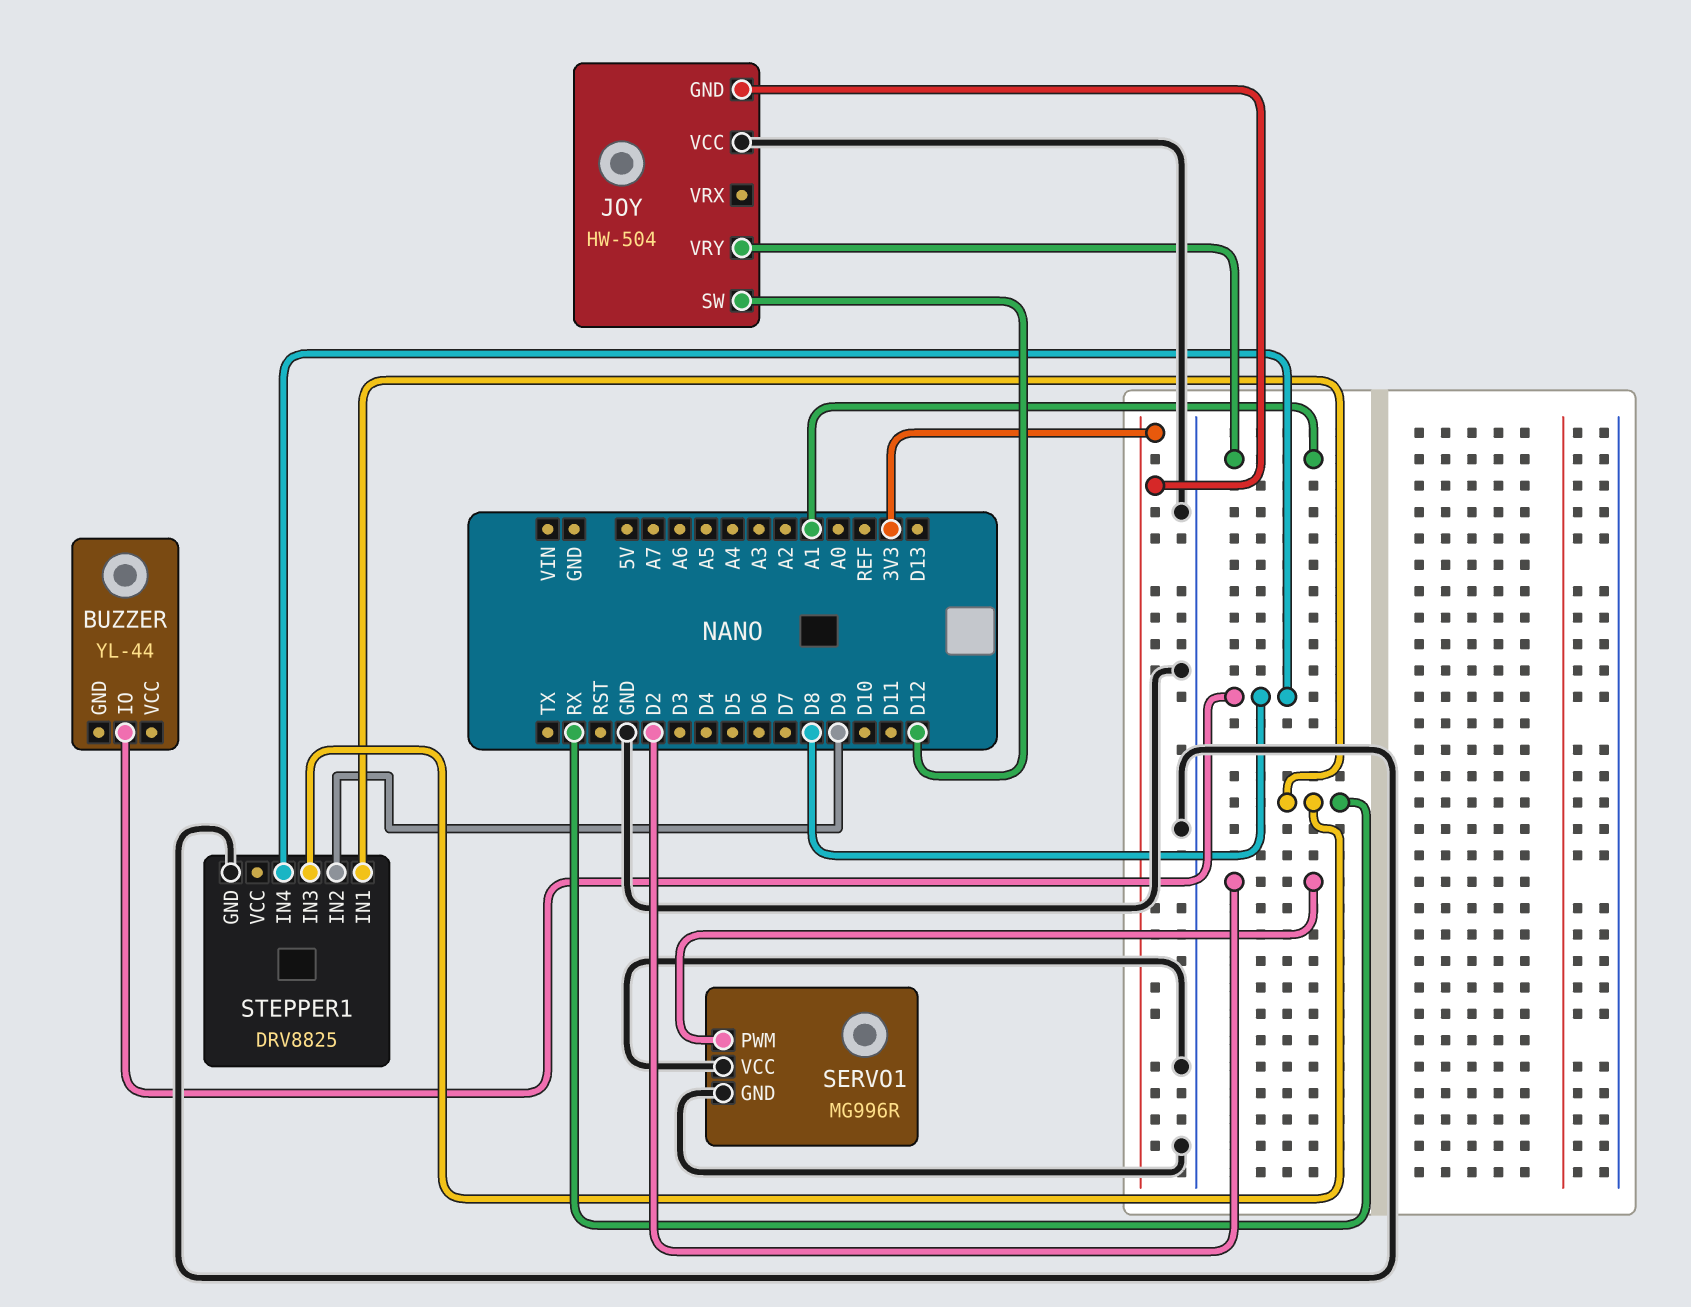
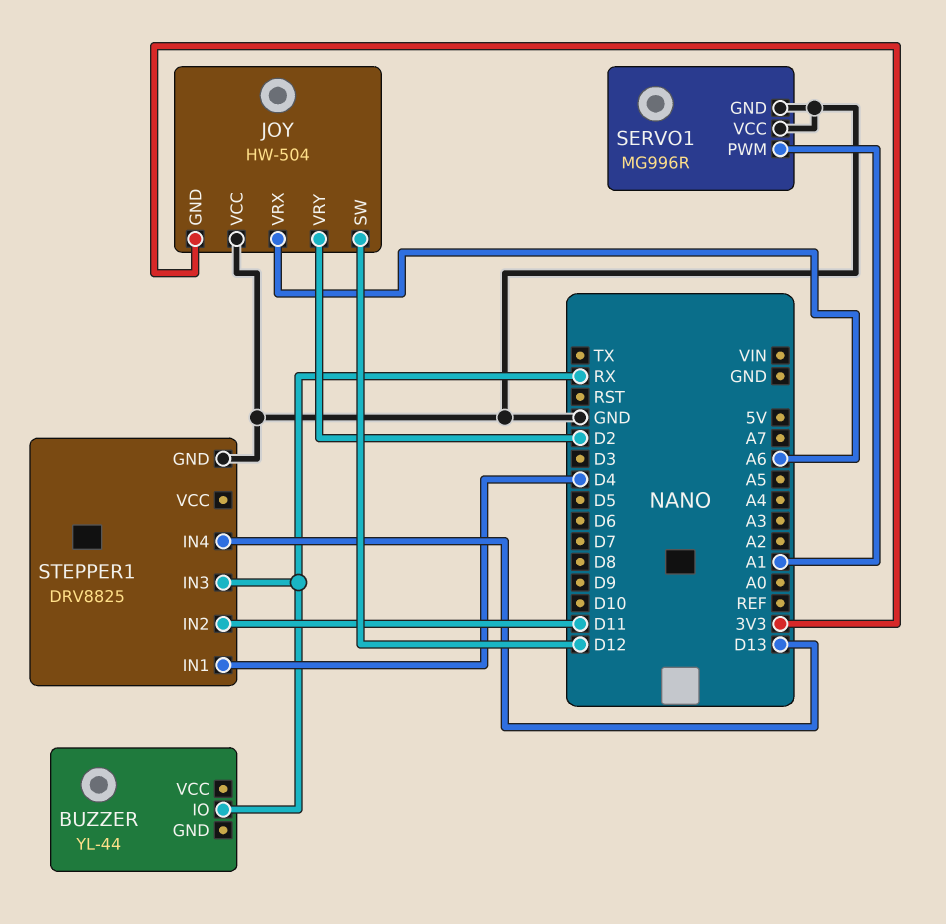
BUZZER pin IO: D8 -> RX
JOY pin VRX: none -> A6
JOY pin VRY: A1 -> D2
SERVO1 pin PWM: D2 -> A1
STEPPER1 pin IN1: RX -> D4
STEPPER1 pin IN2: D9 -> D11
STEPPER1 pin IN4: D8 -> D13

